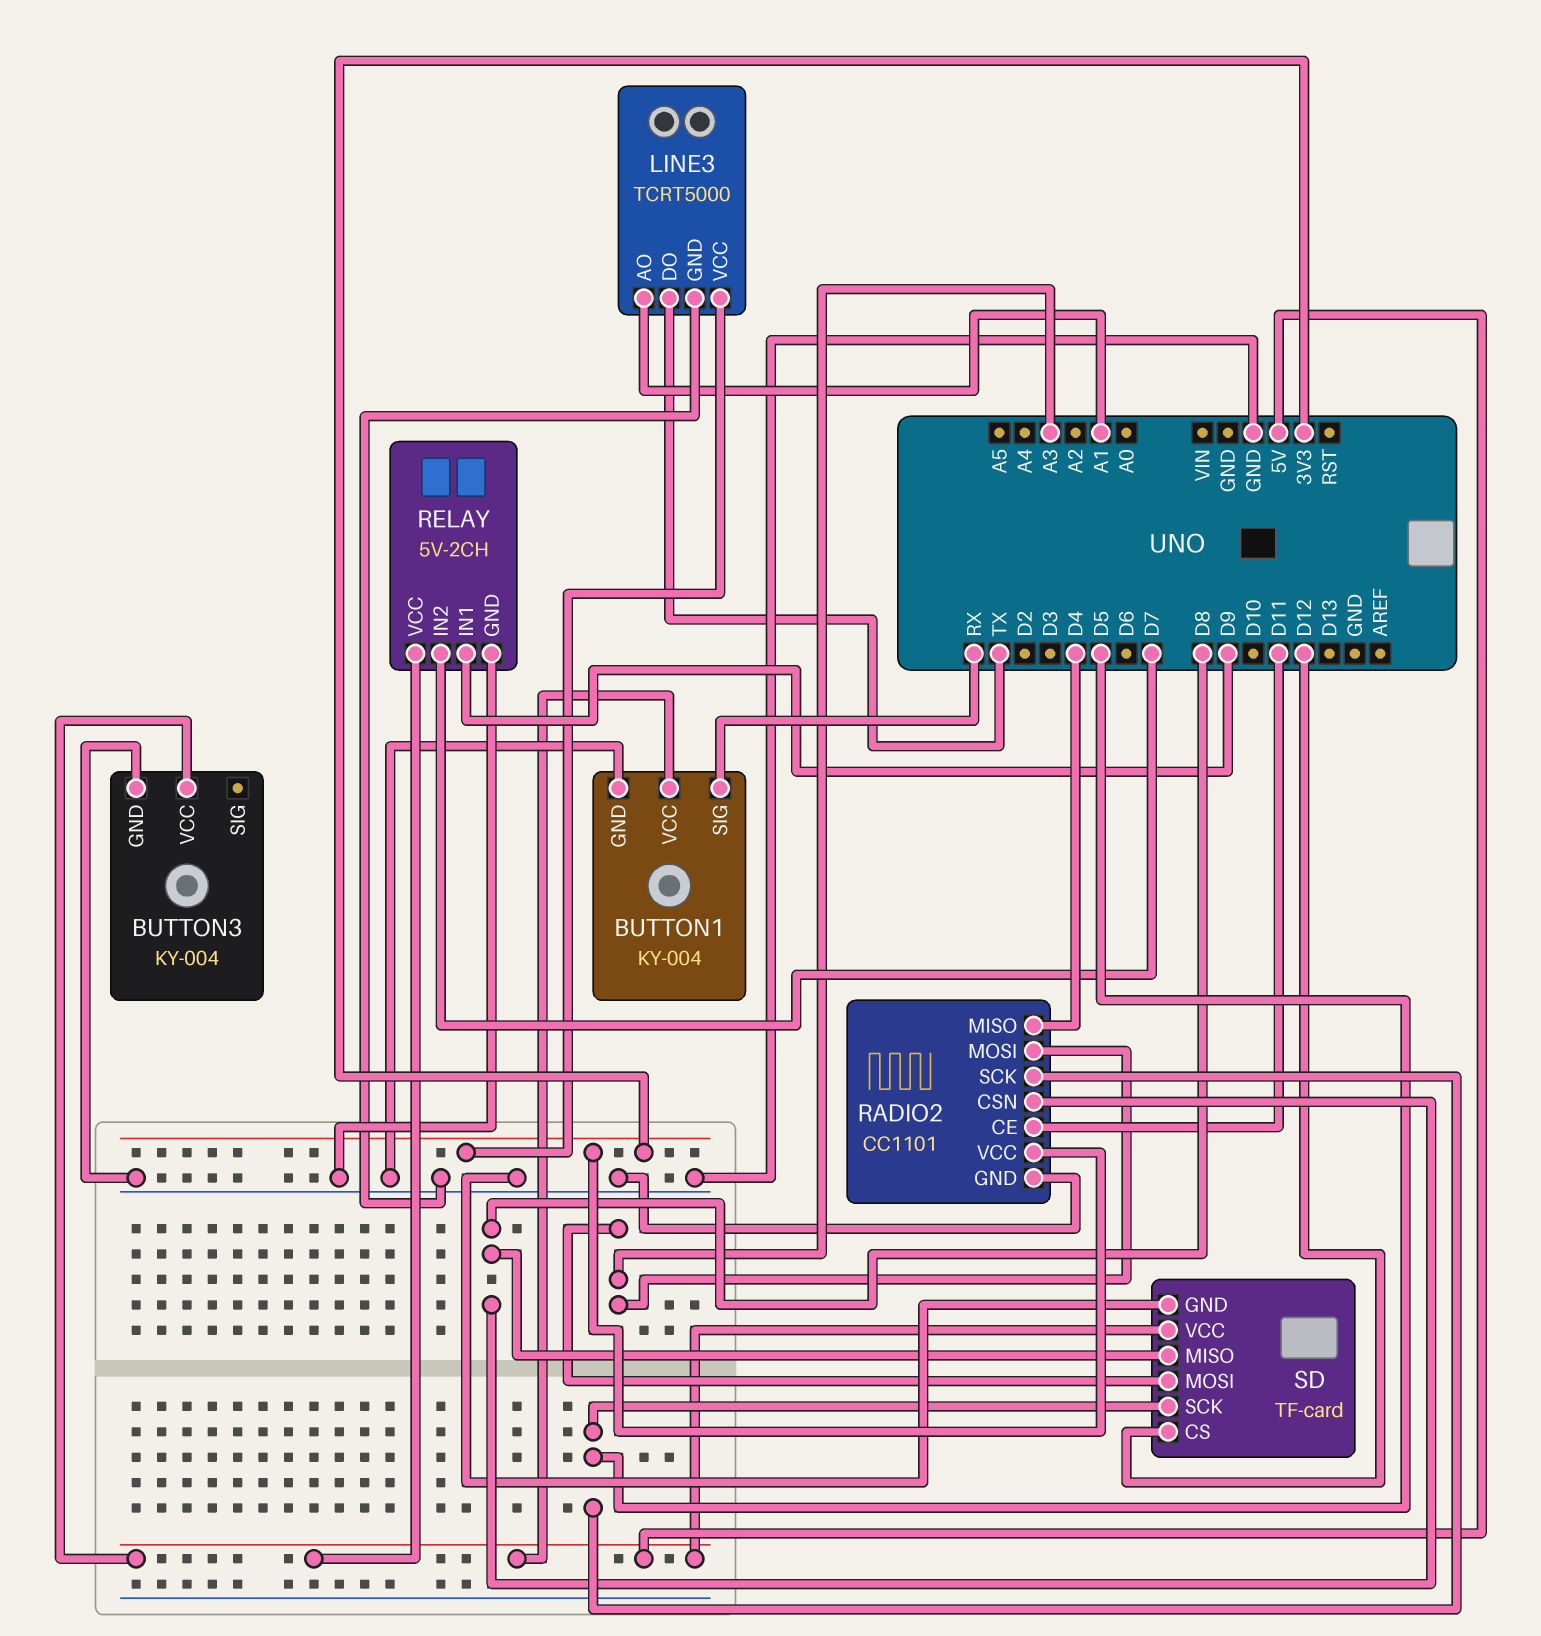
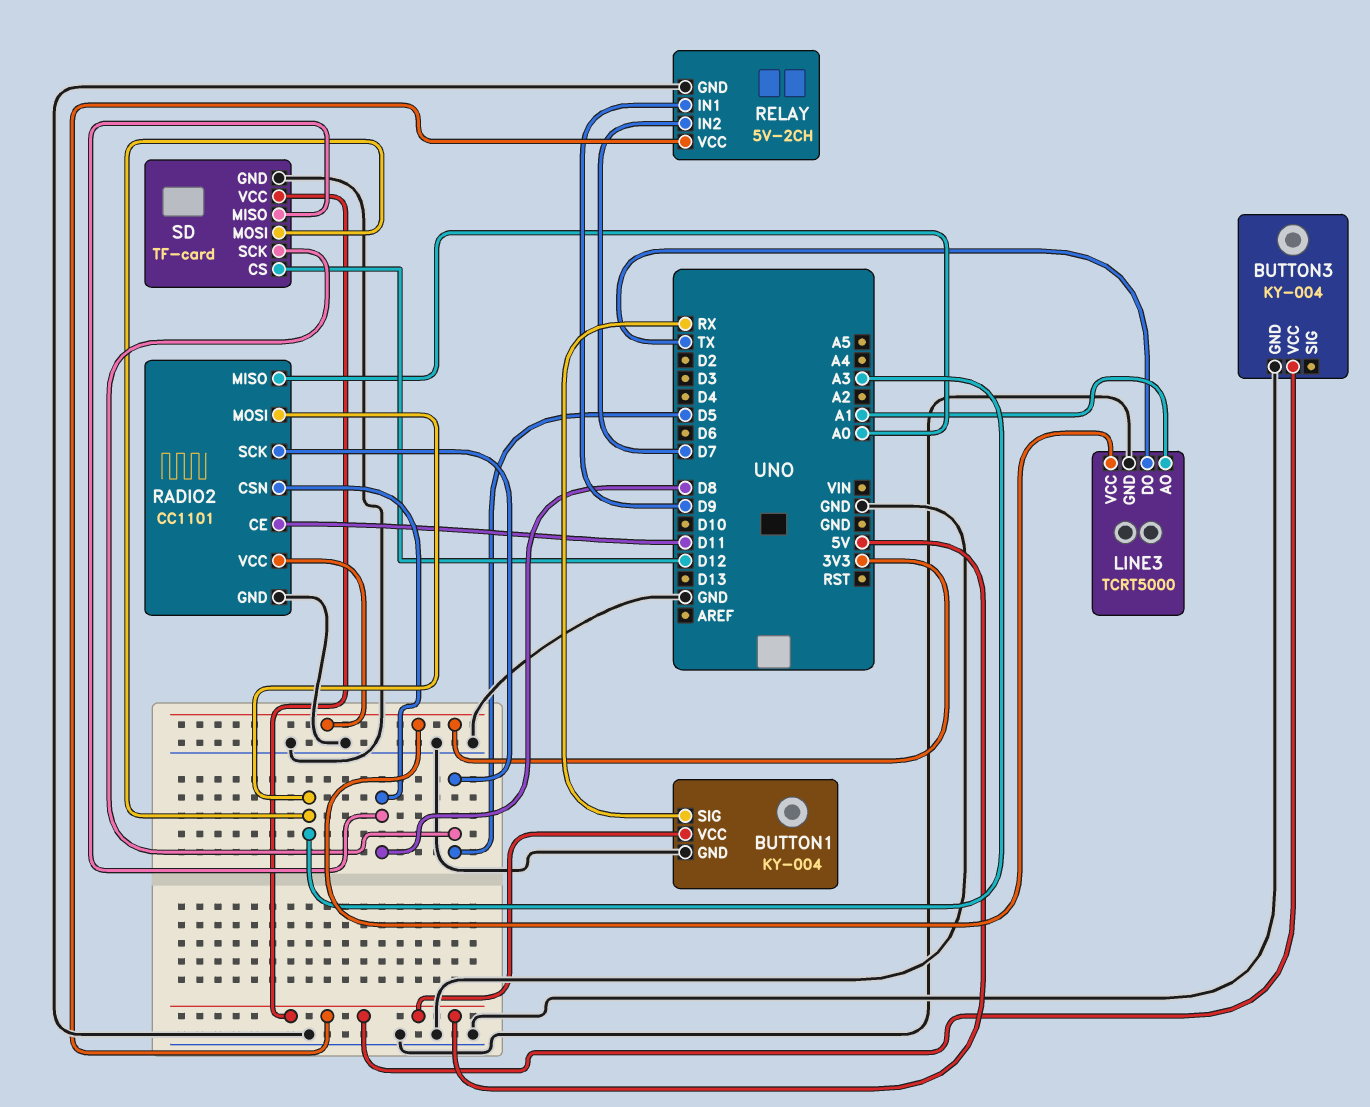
RADIO2 pin MISO: D4 -> A0

